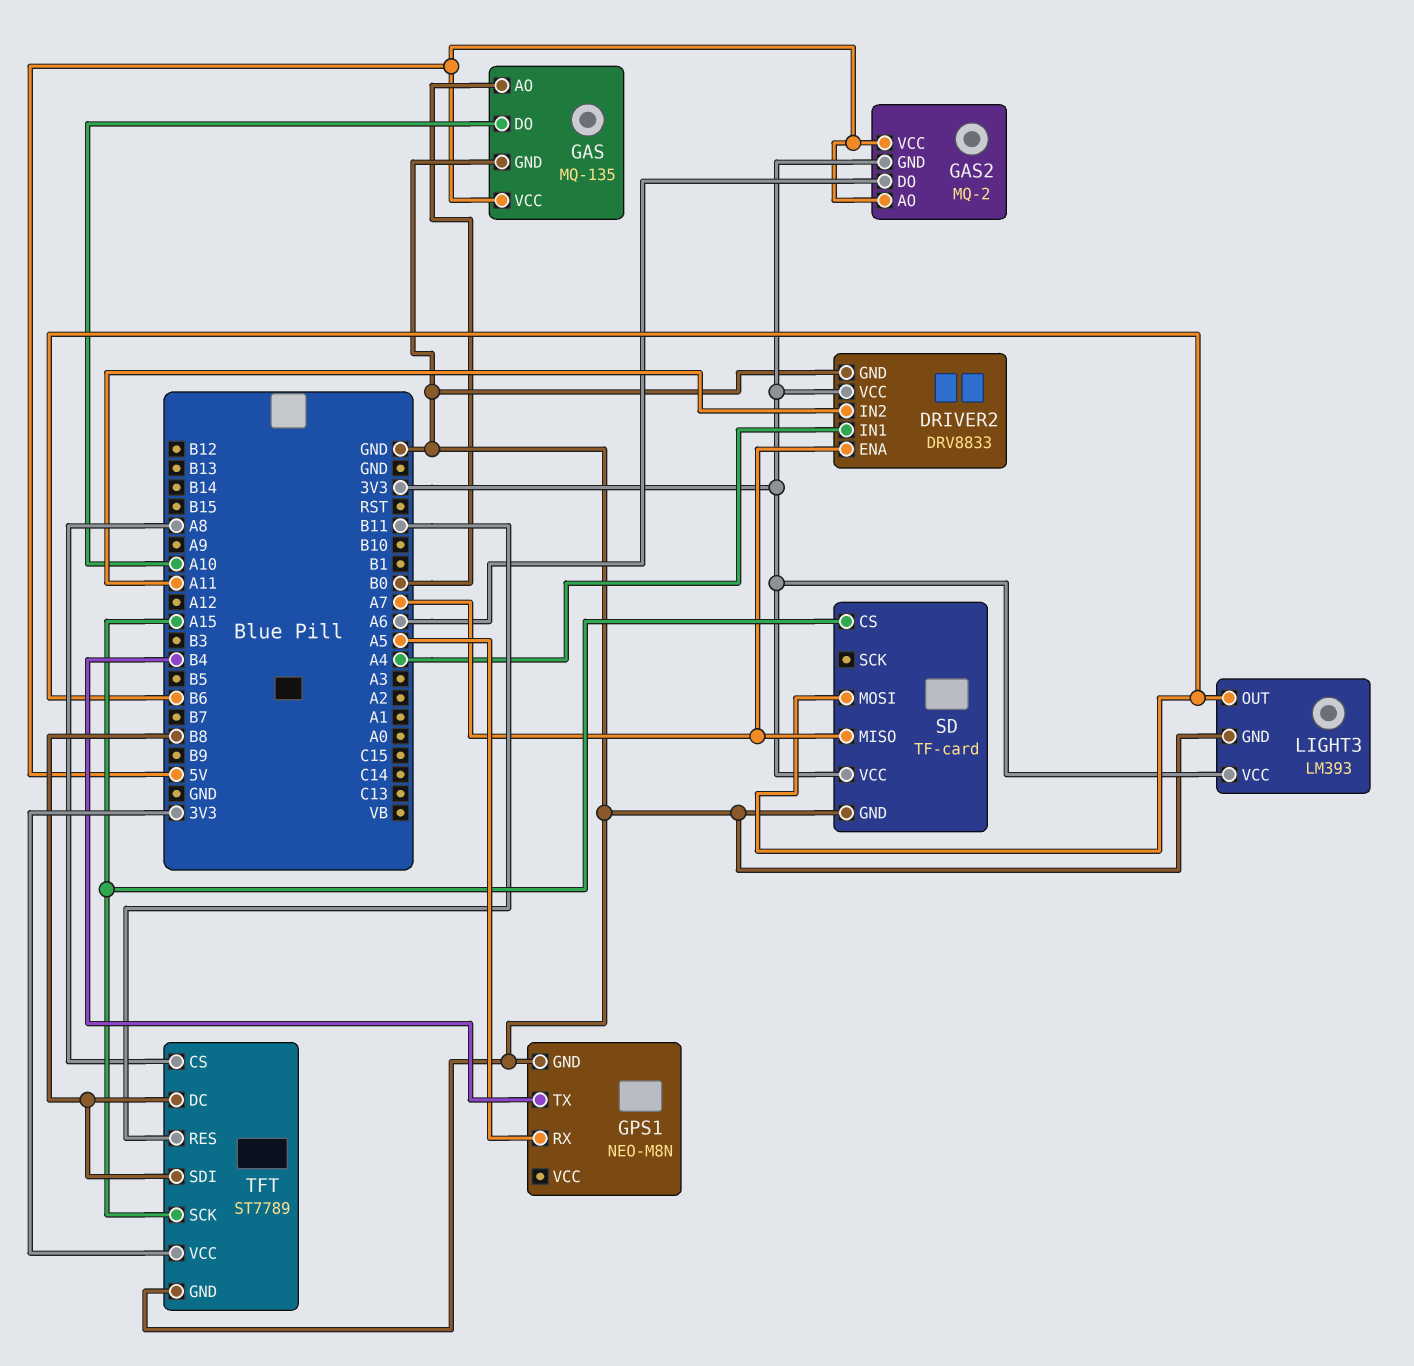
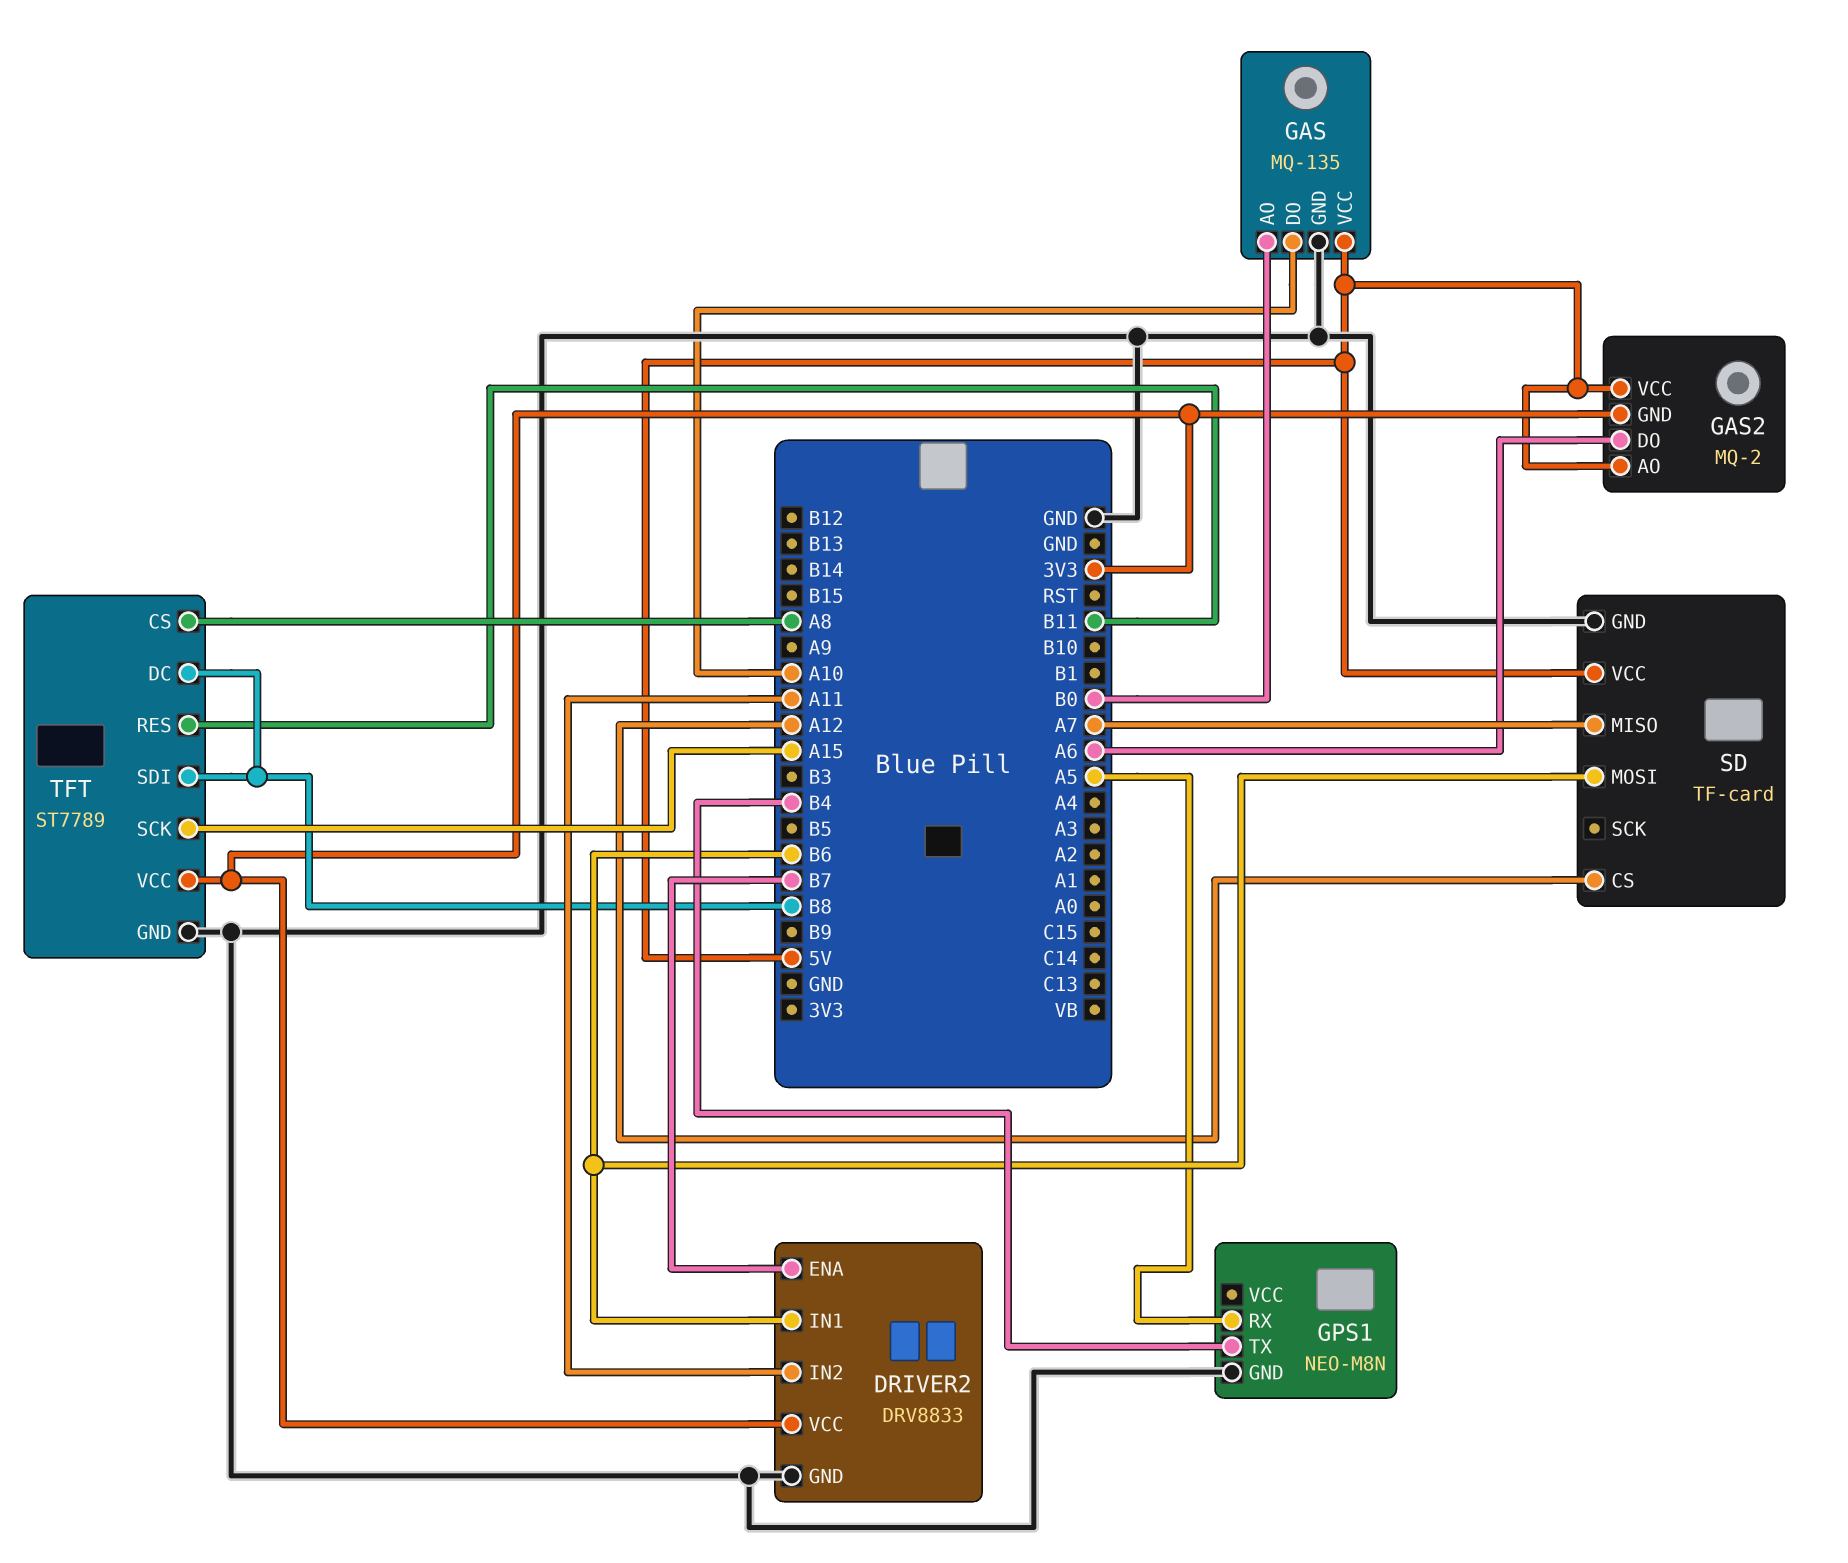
DRIVER2 pin ENA: A7 -> B7
DRIVER2 pin IN1: A4 -> B6
LIGHT3: LM393 -> none
LIGHT3 pin GND: GND -> none
LIGHT3 pin OUT: B6 -> none
LIGHT3 pin VCC: 3V3 -> none
SD pin CS: A15 -> A12
SD pin VCC: 3V3 -> 5V

